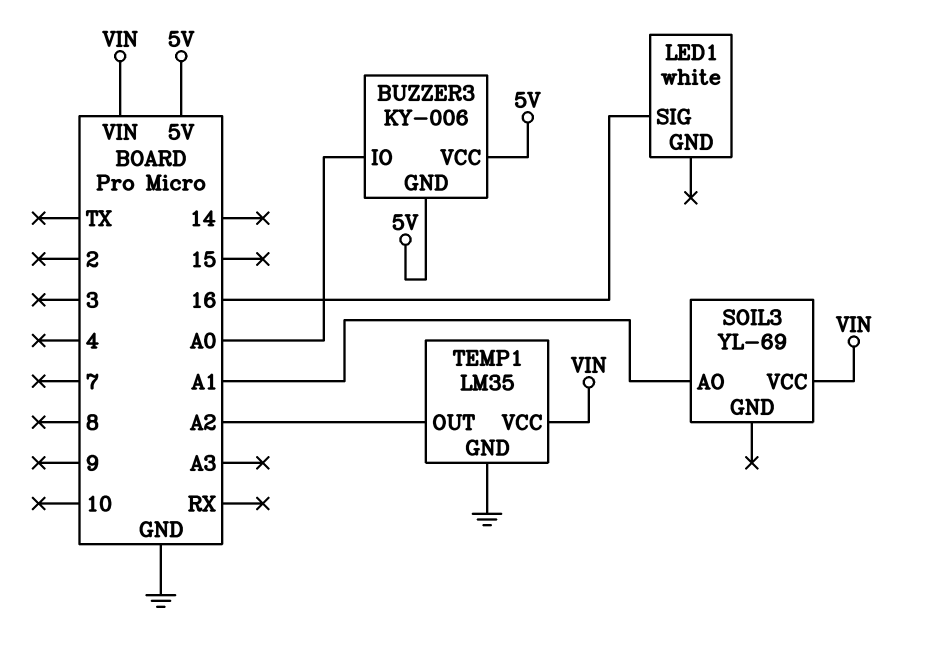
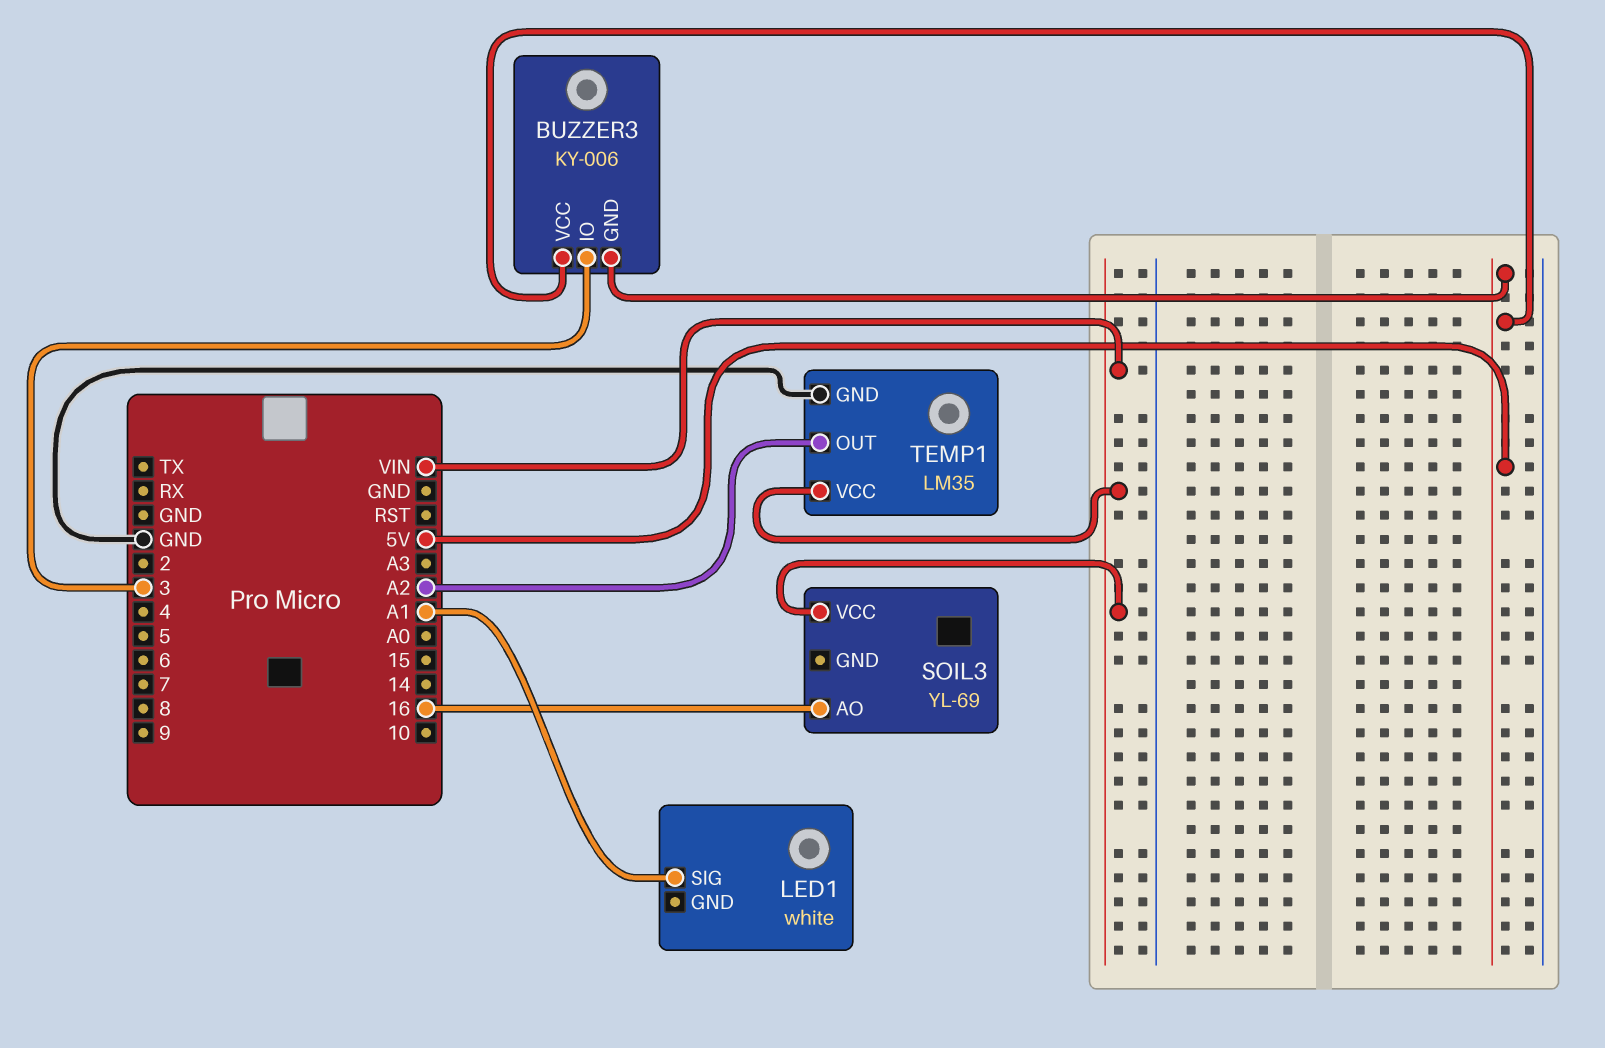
BUZZER3 pin IO: A0 -> 3
LED1 pin SIG: 16 -> A1
SOIL3 pin AO: A1 -> 16

